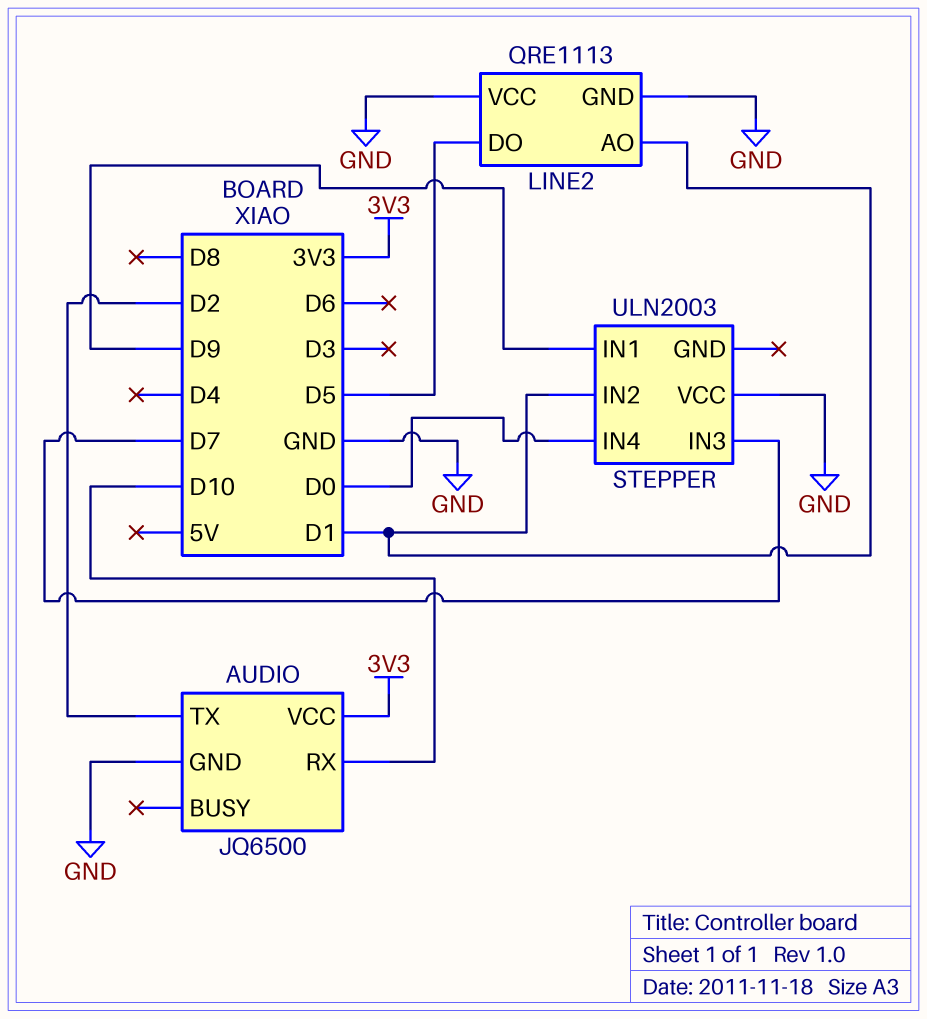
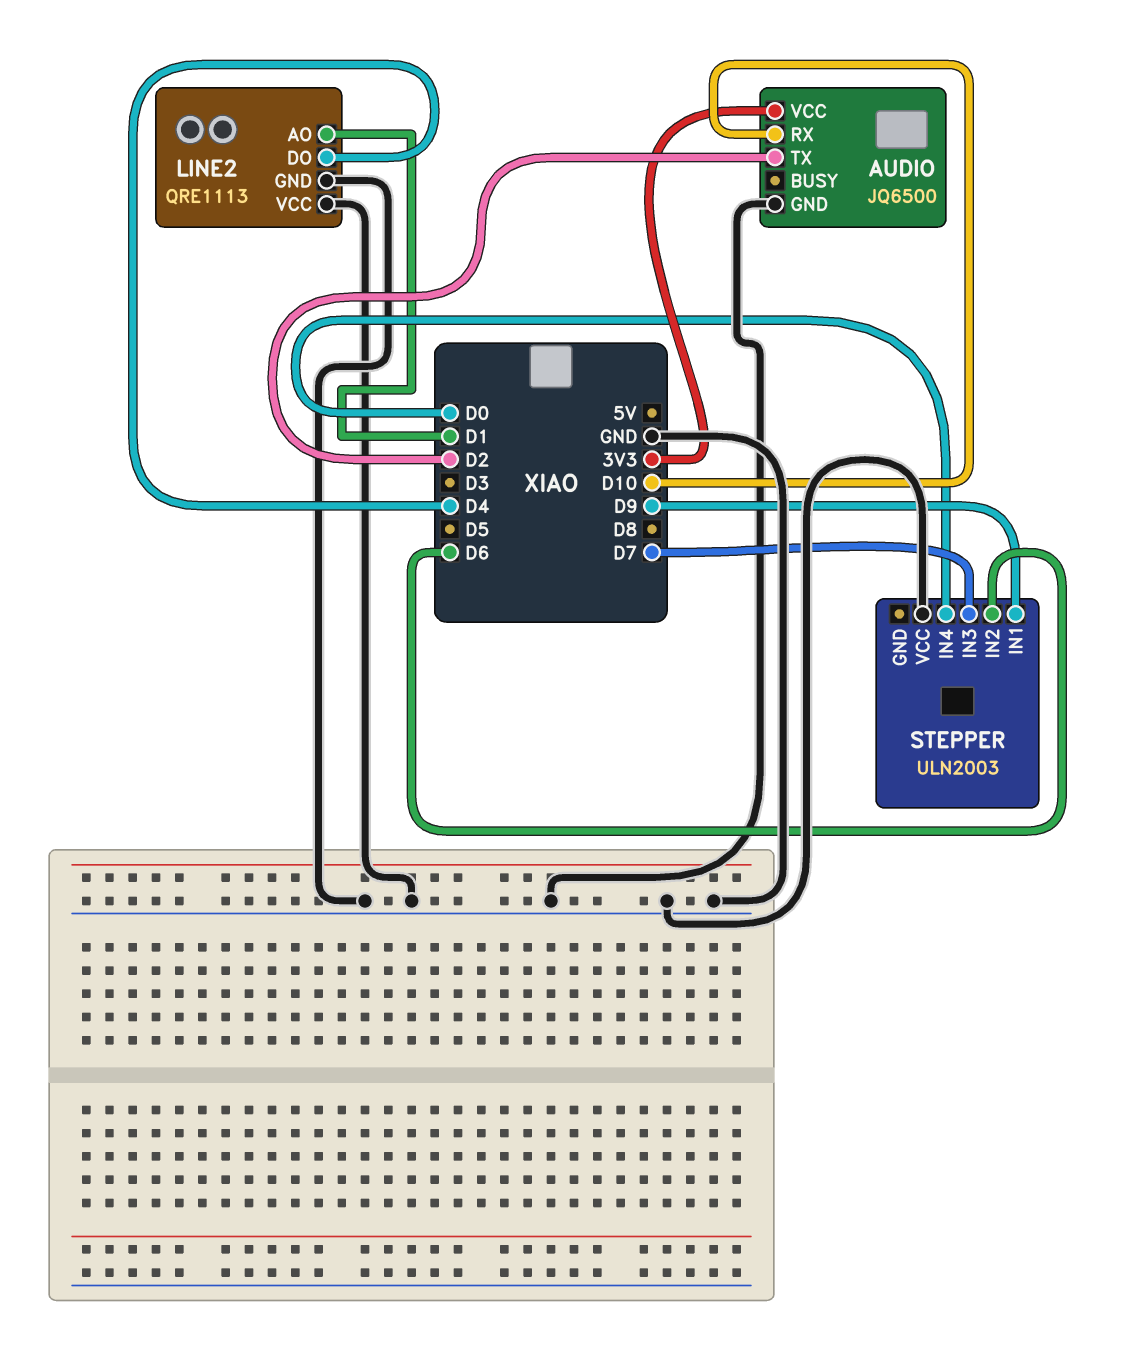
LINE2 pin DO: D5 -> D4
STEPPER pin IN2: D1 -> D6

